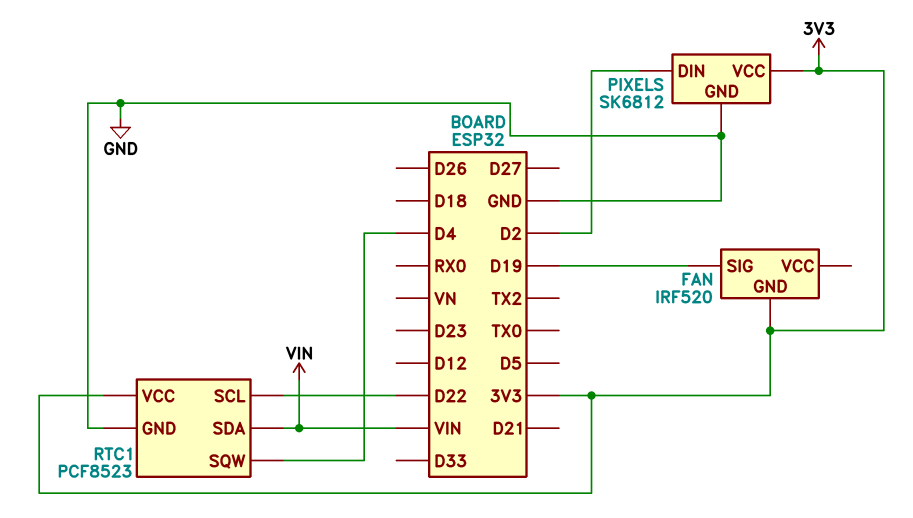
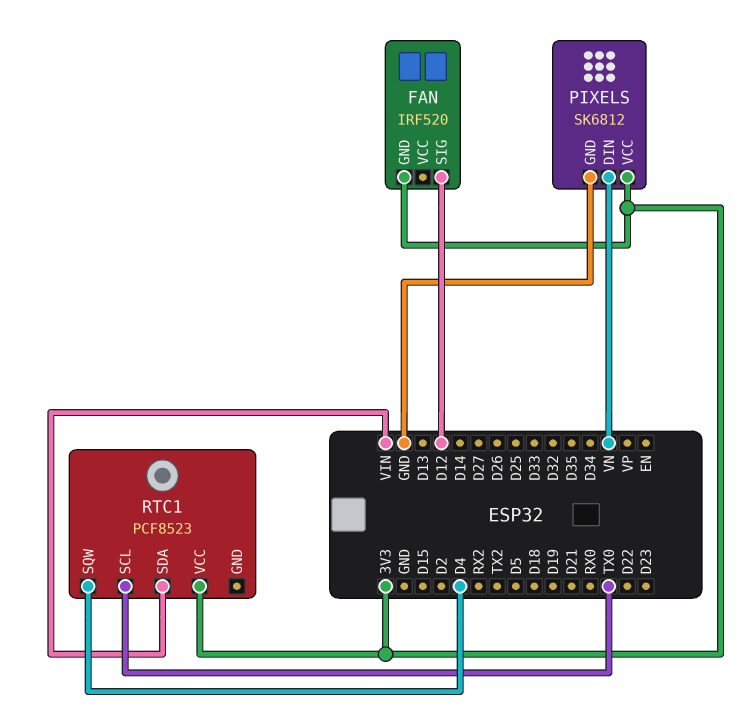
FAN pin SIG: D19 -> D12
PIXELS pin DIN: D2 -> VN
RTC1 pin GND: GND -> none
RTC1 pin SCL: D22 -> TX0

